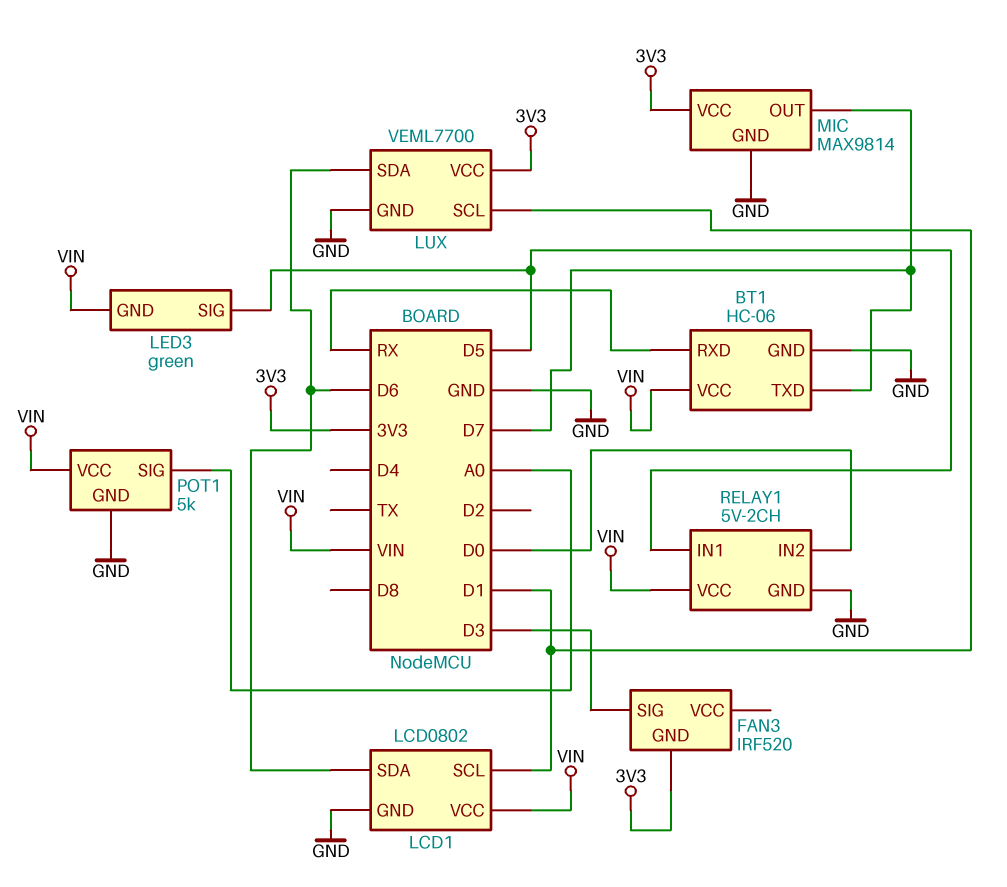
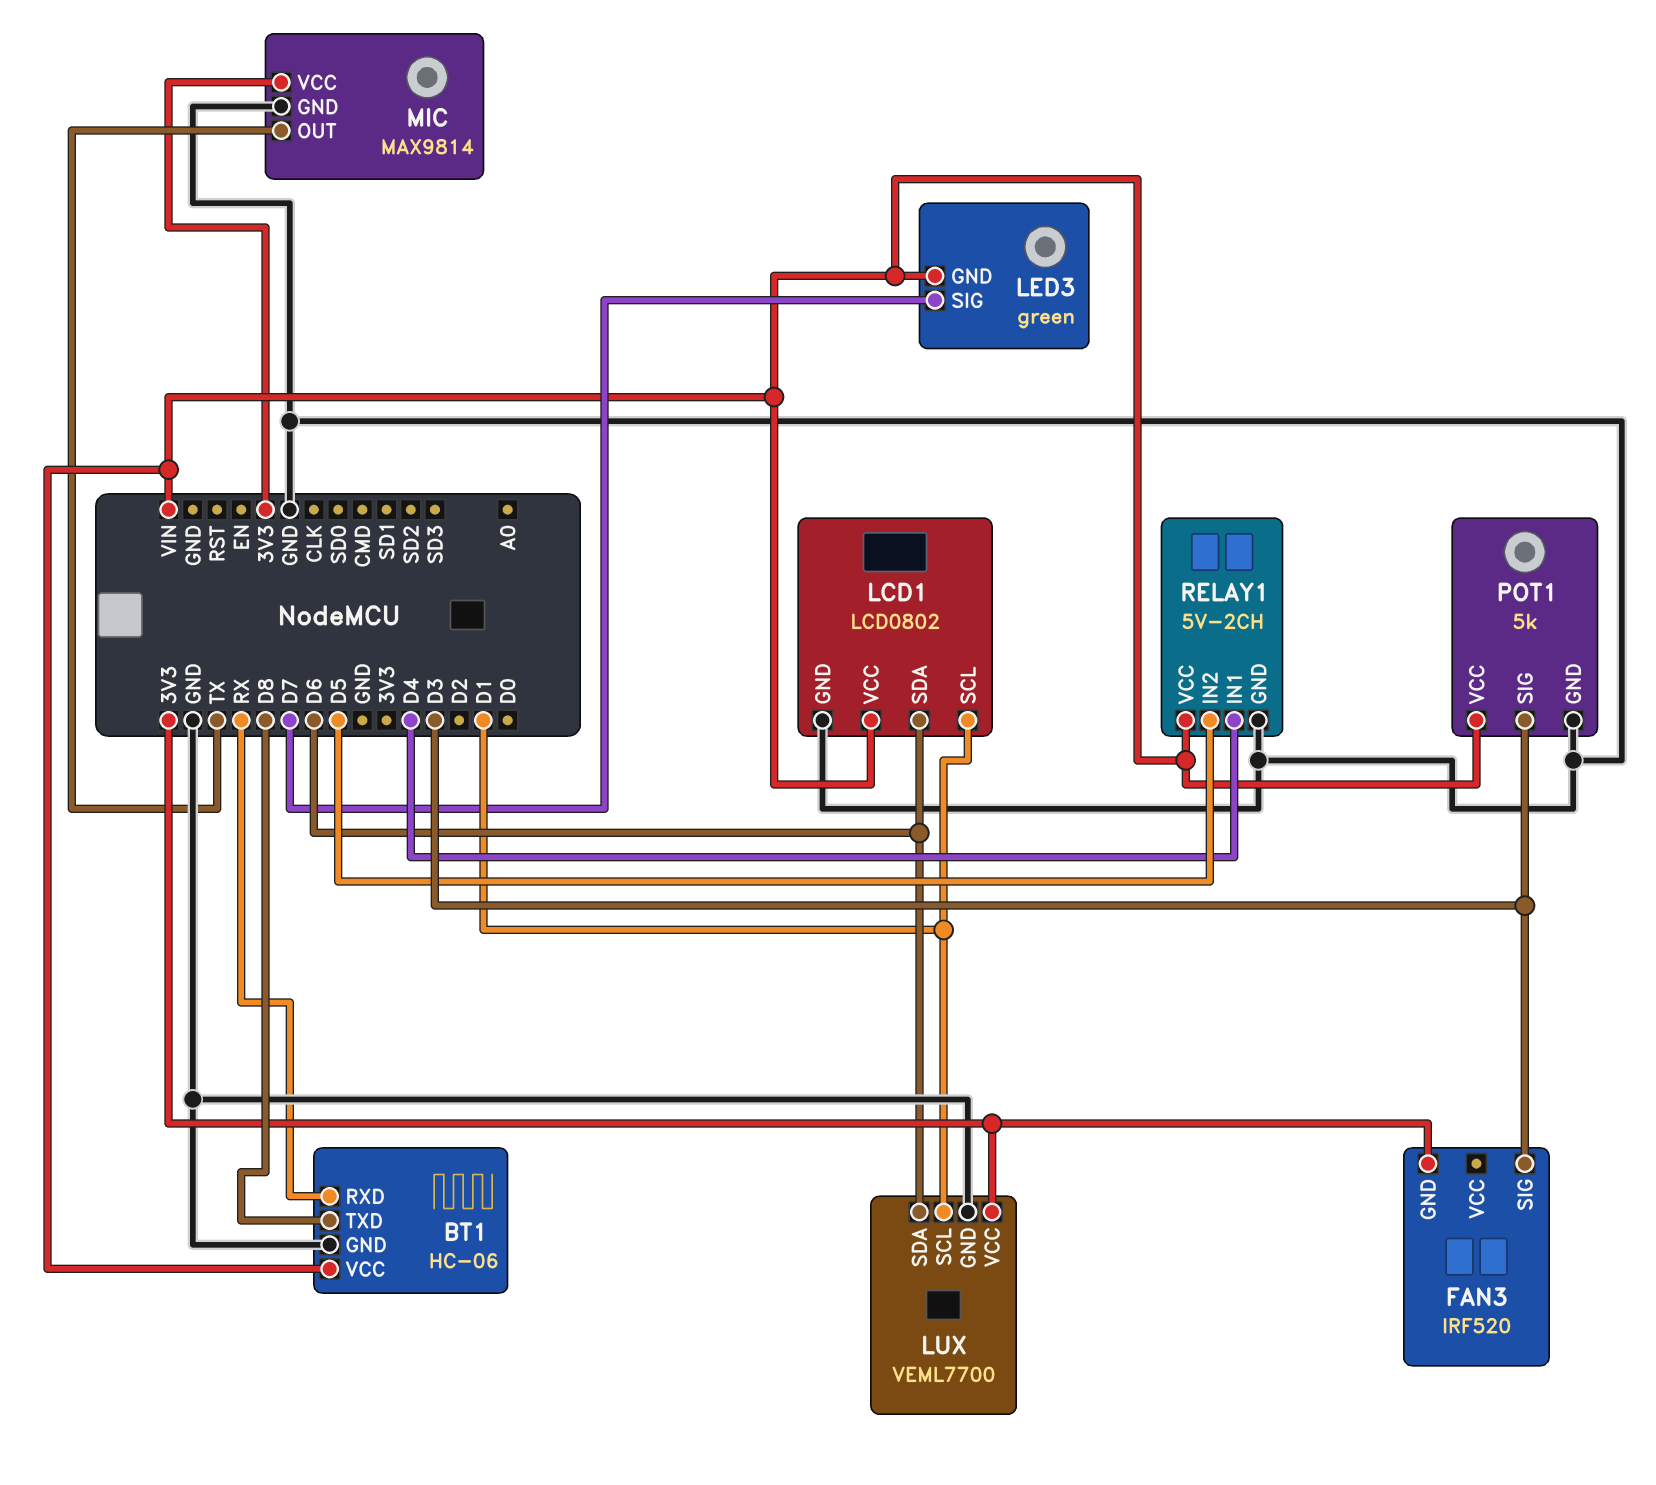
BT1 pin TXD: D7 -> D8
LED3 pin SIG: D5 -> D7
MIC pin OUT: D7 -> TX
POT1 pin SIG: A0 -> D3
RELAY1 pin IN1: D5 -> D4
RELAY1 pin IN2: D0 -> D5

